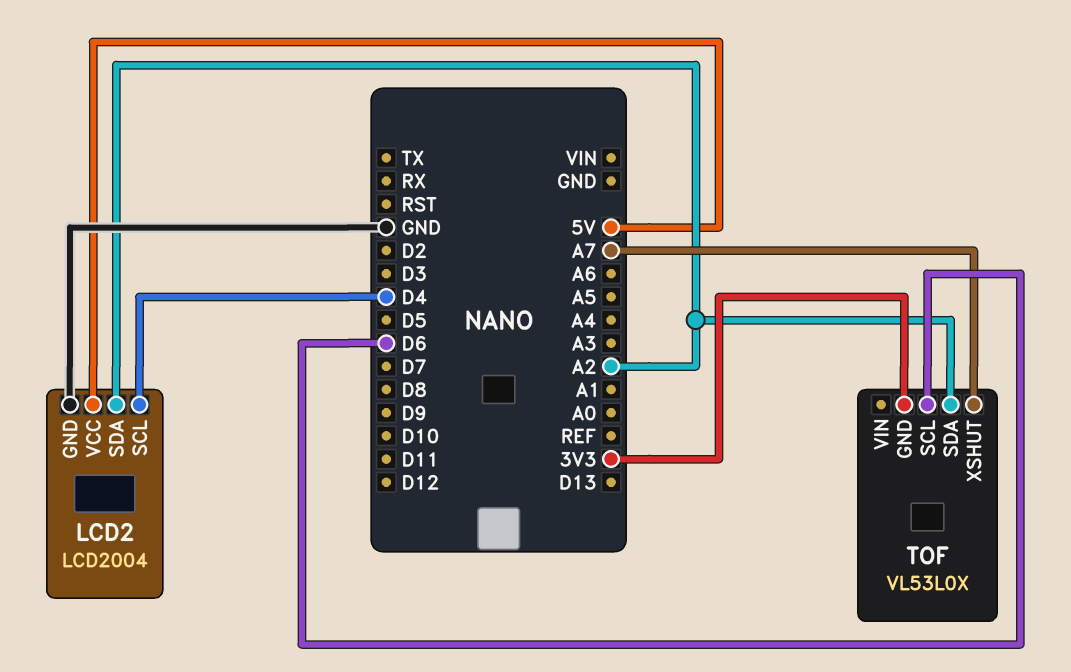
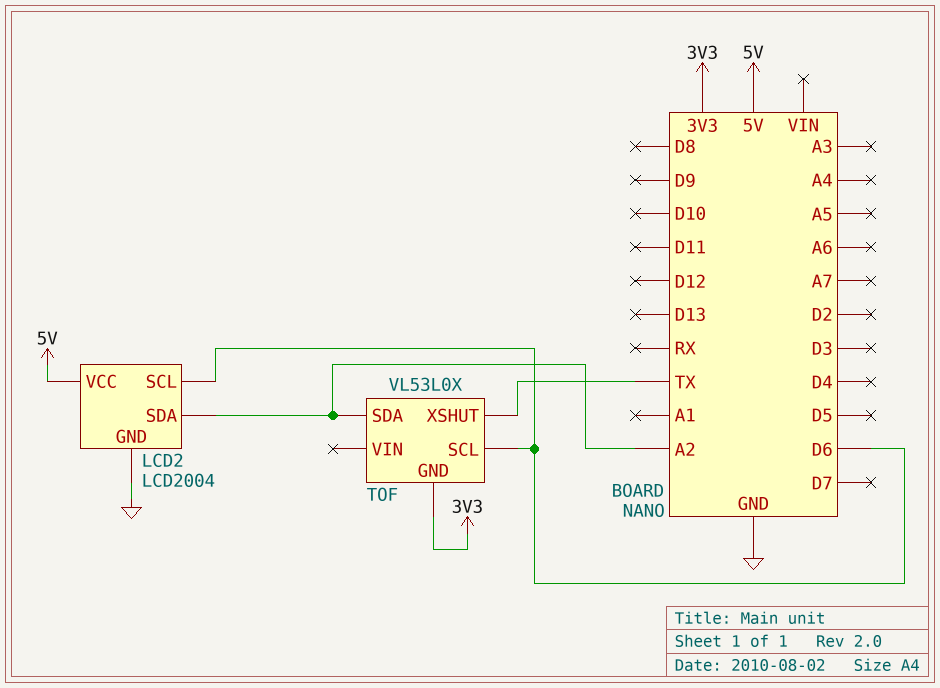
LCD2 pin SCL: D4 -> D6
TOF pin XSHUT: A7 -> TX

